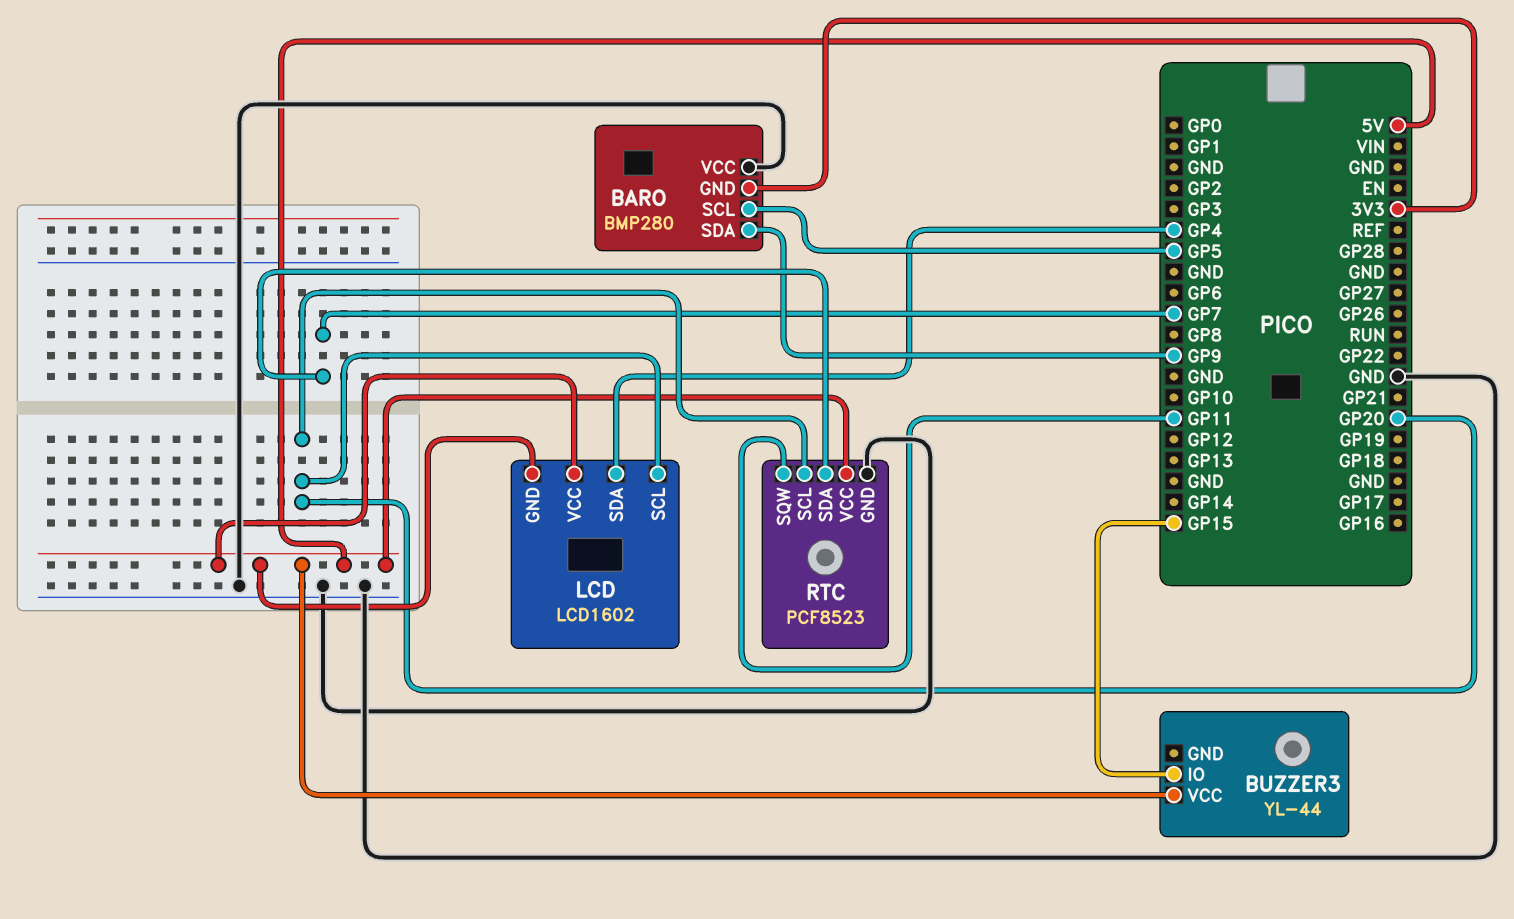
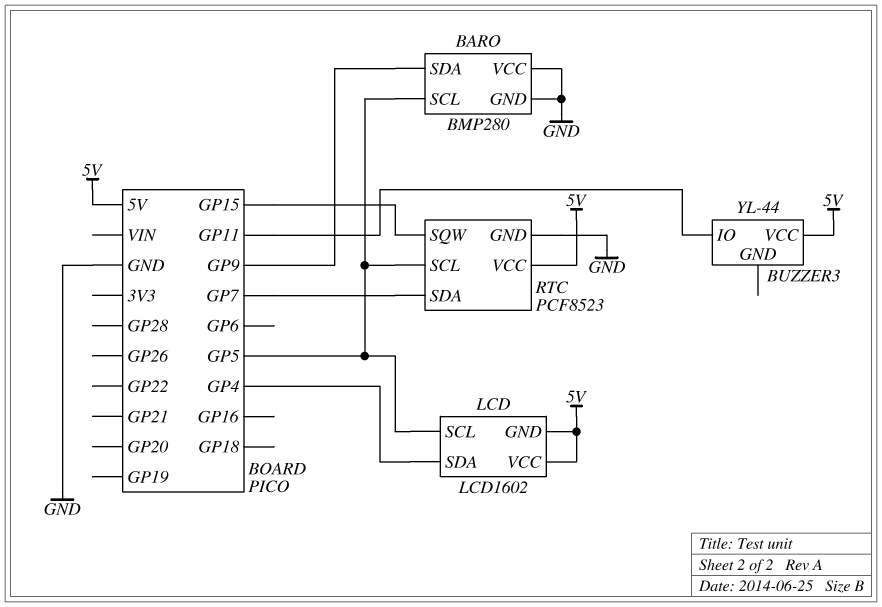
BARO pin GND: 3V3 -> GND
BUZZER3 pin IO: GP15 -> GP11
LCD pin SCL: GP20 -> GP5
RTC pin SCL: GP20 -> GP5
RTC pin SQW: GP11 -> GP15

